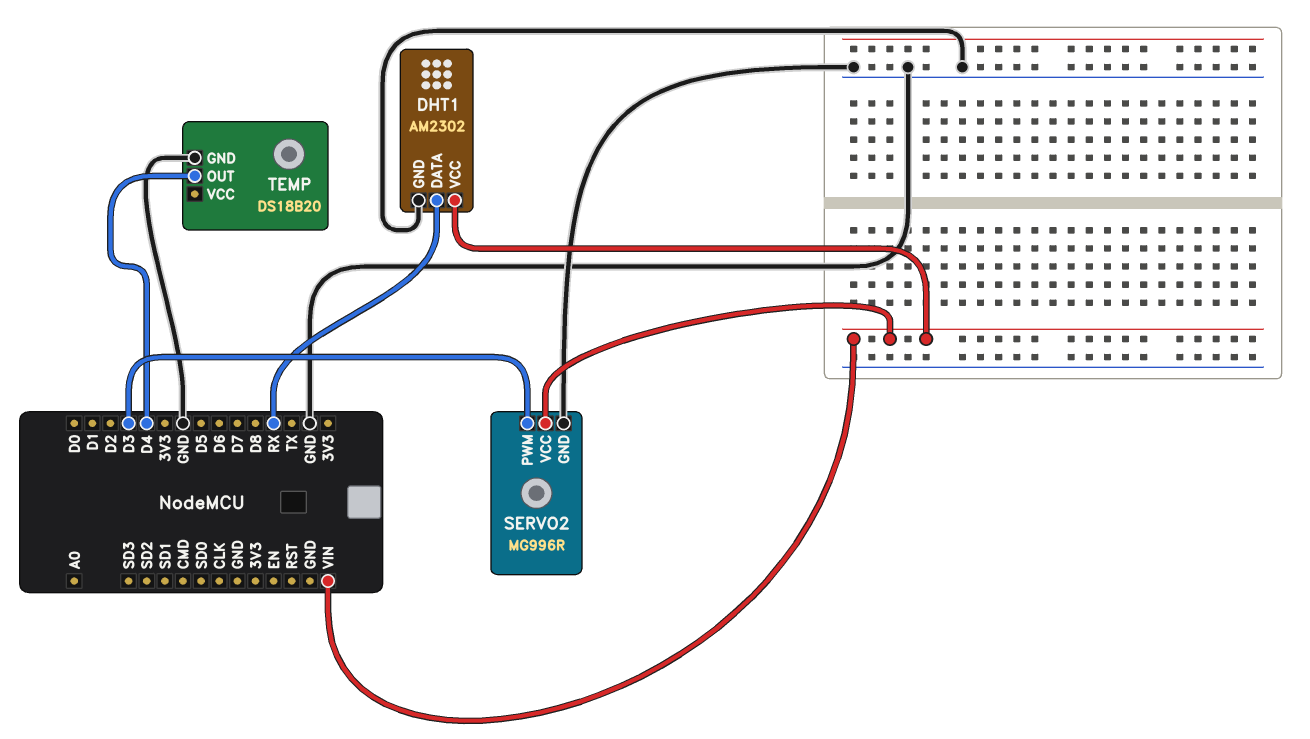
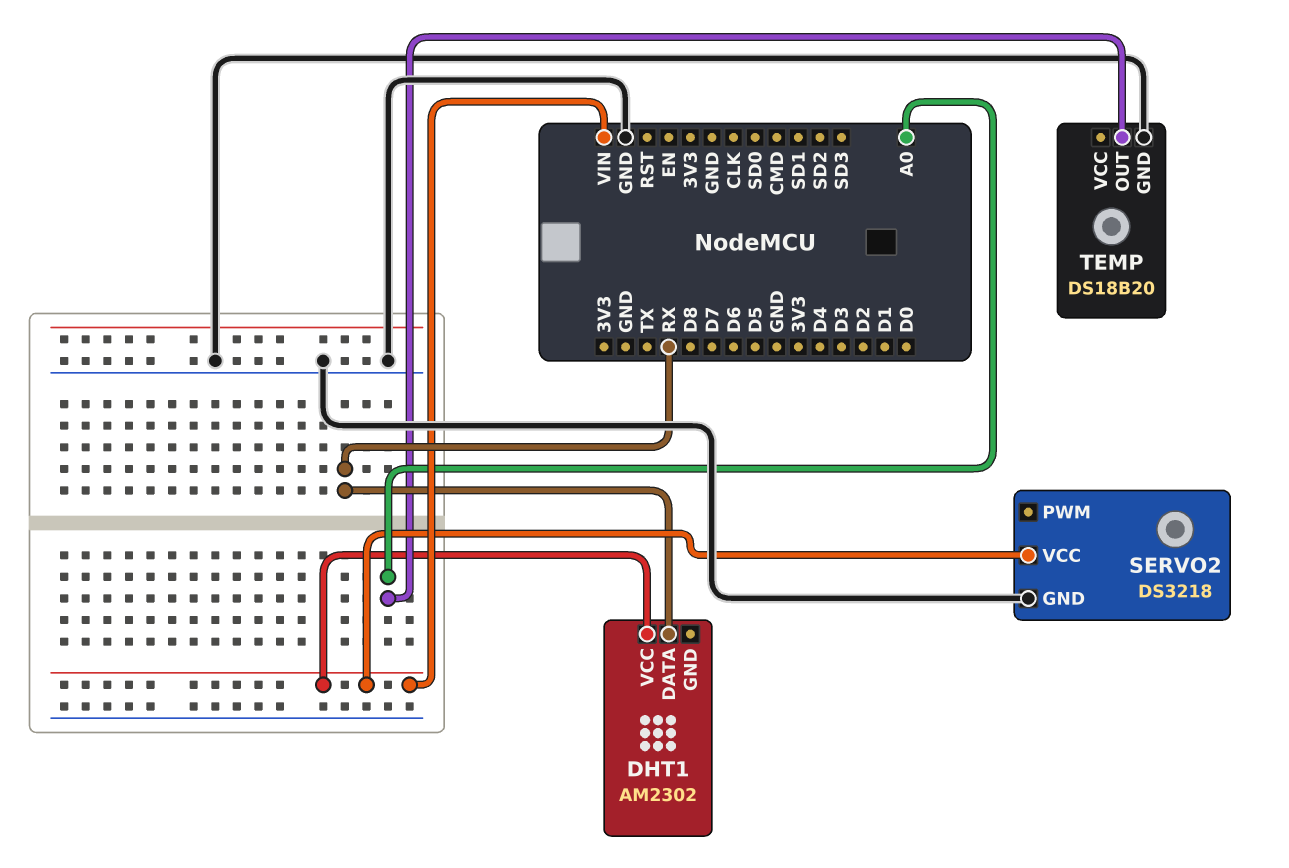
DHT1 pin GND: GND -> none
SERVO2: MG996R -> DS3218
SERVO2 pin PWM: D3 -> none
TEMP pin OUT: D4 -> A0

